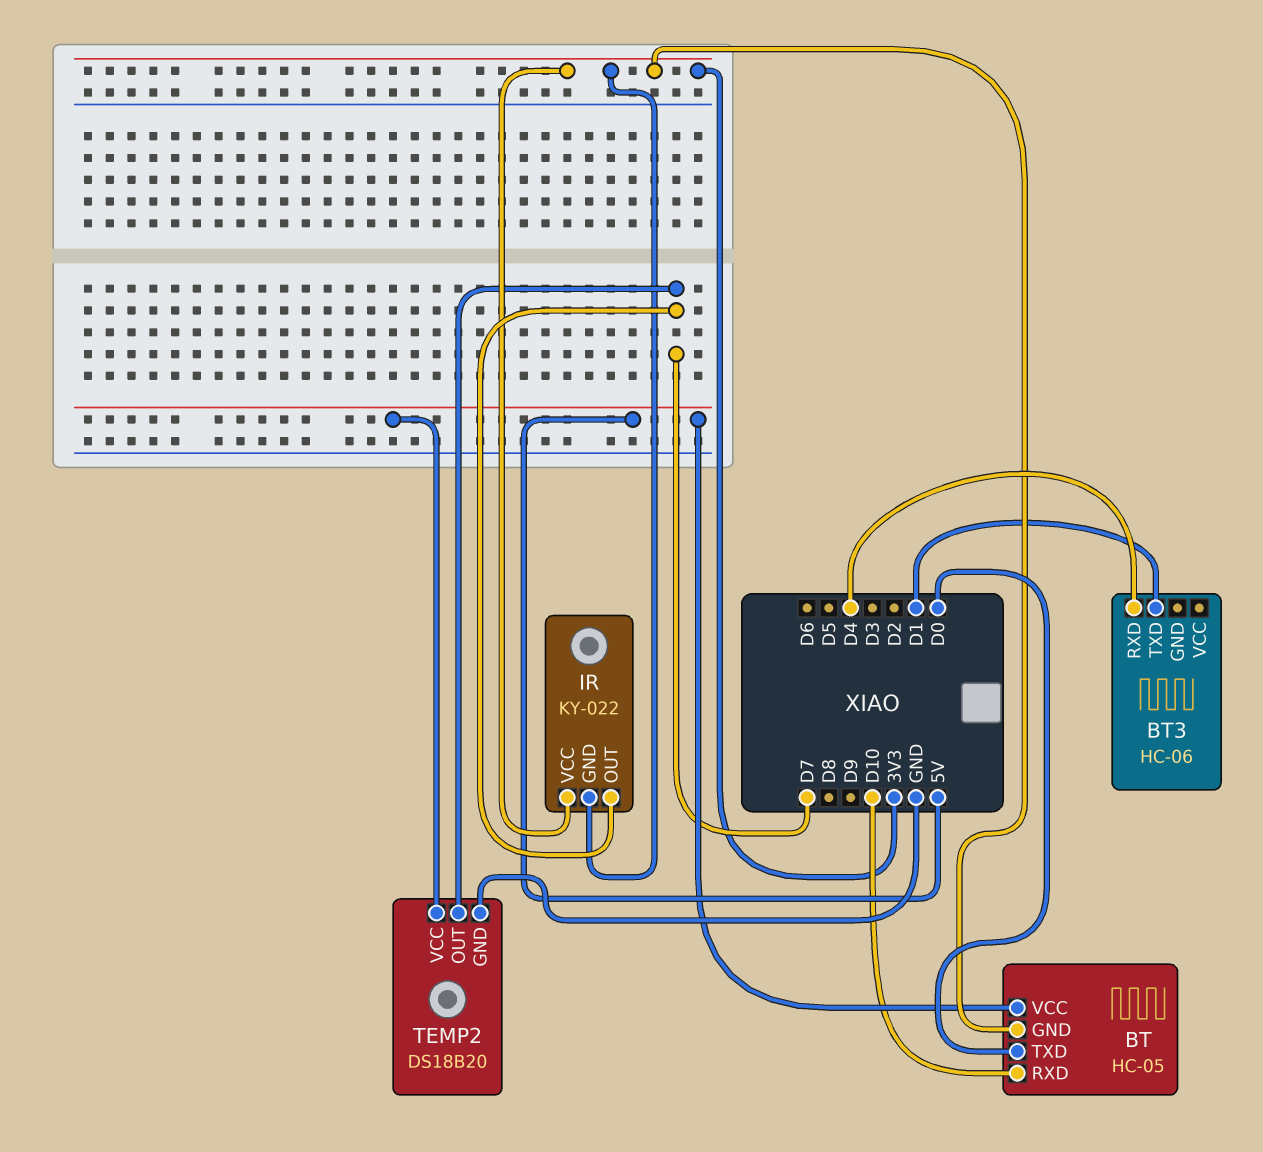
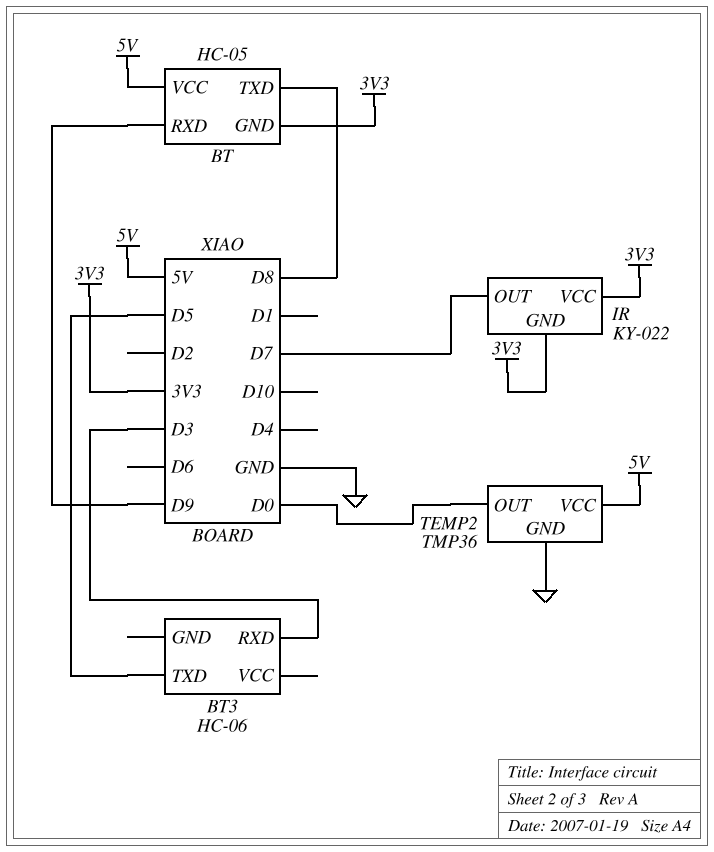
BT pin RXD: D10 -> D9
BT pin TXD: D0 -> D8
BT3 pin RXD: D4 -> D3
BT3 pin TXD: D1 -> D5
TEMP2: DS18B20 -> TMP36
TEMP2 pin OUT: D7 -> D0

